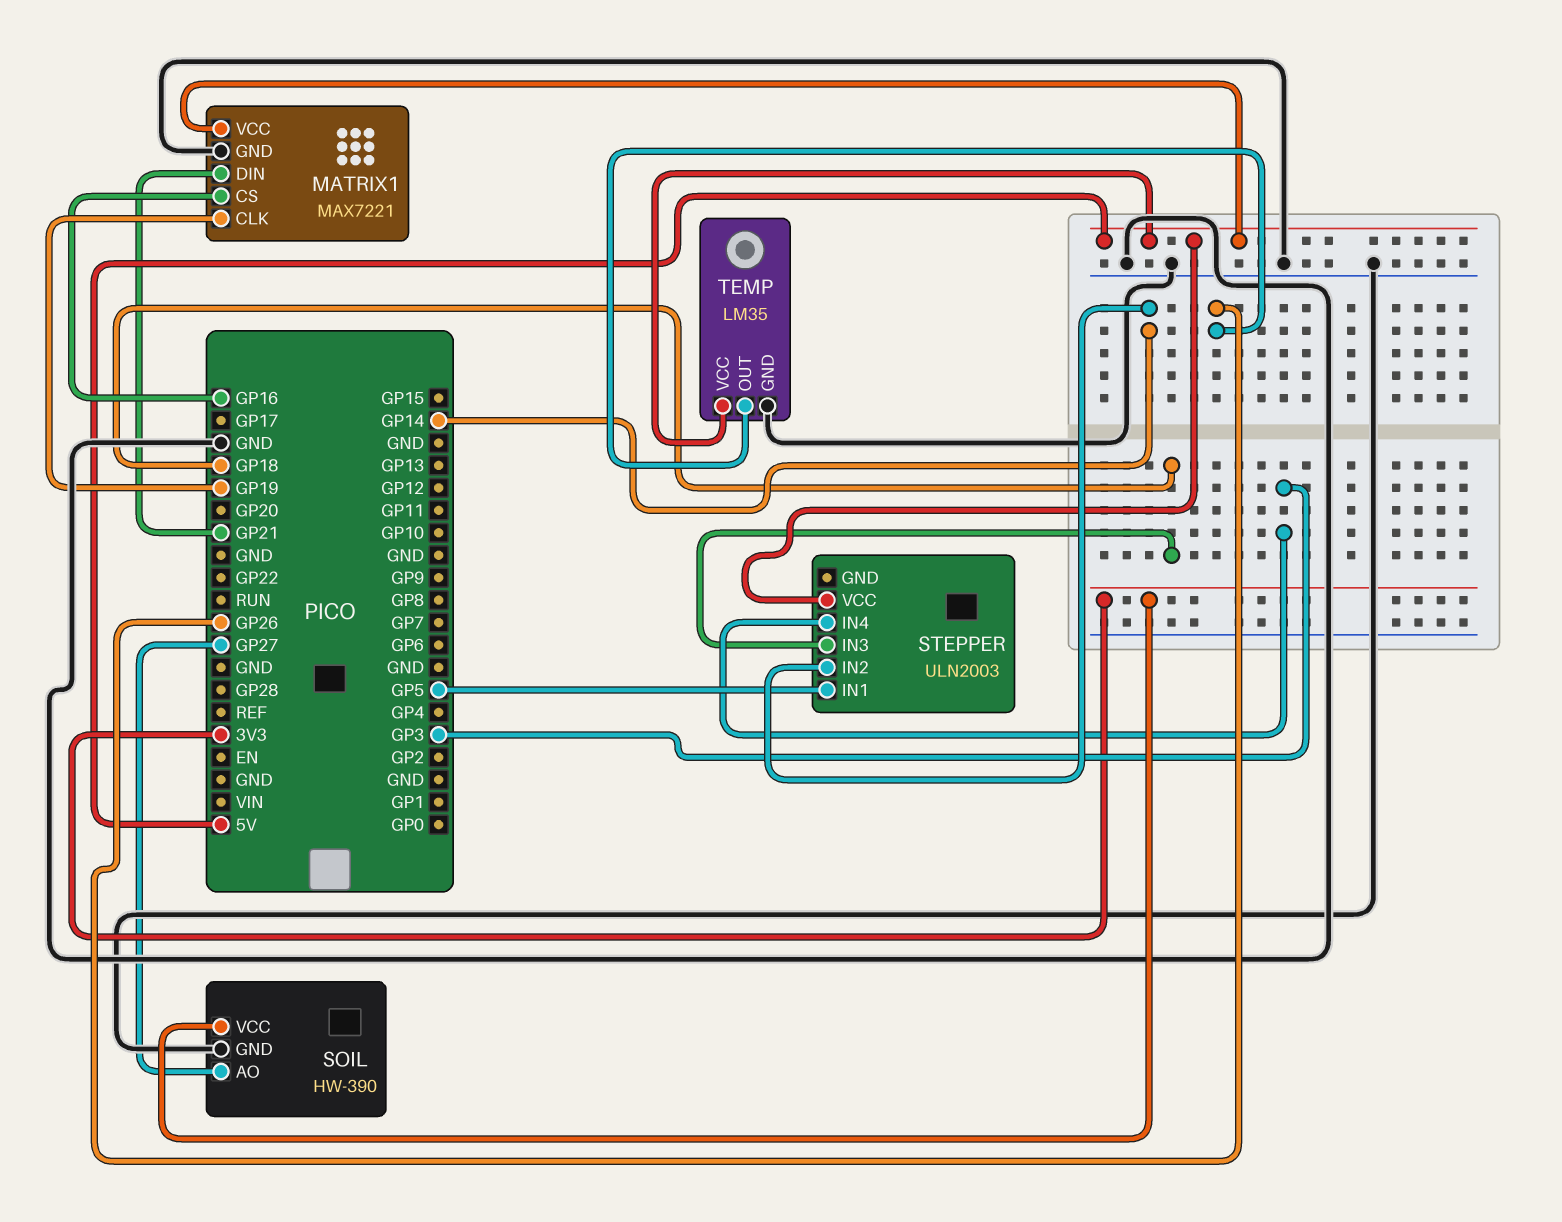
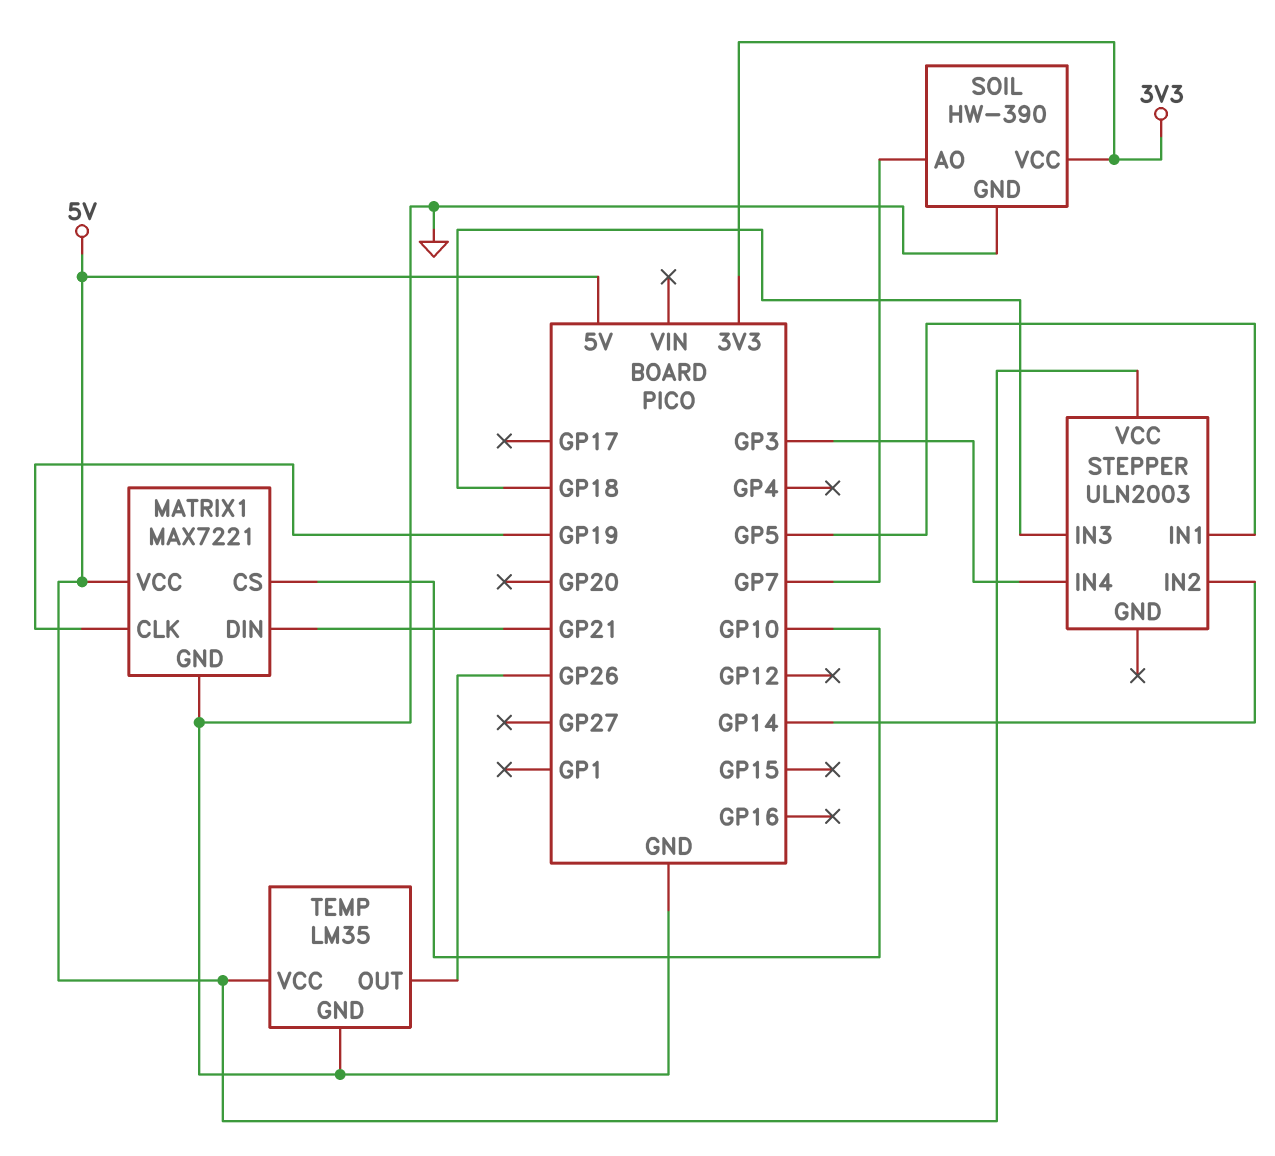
MATRIX1 pin CS: GP16 -> GP10
SOIL pin AO: GP27 -> GP7

